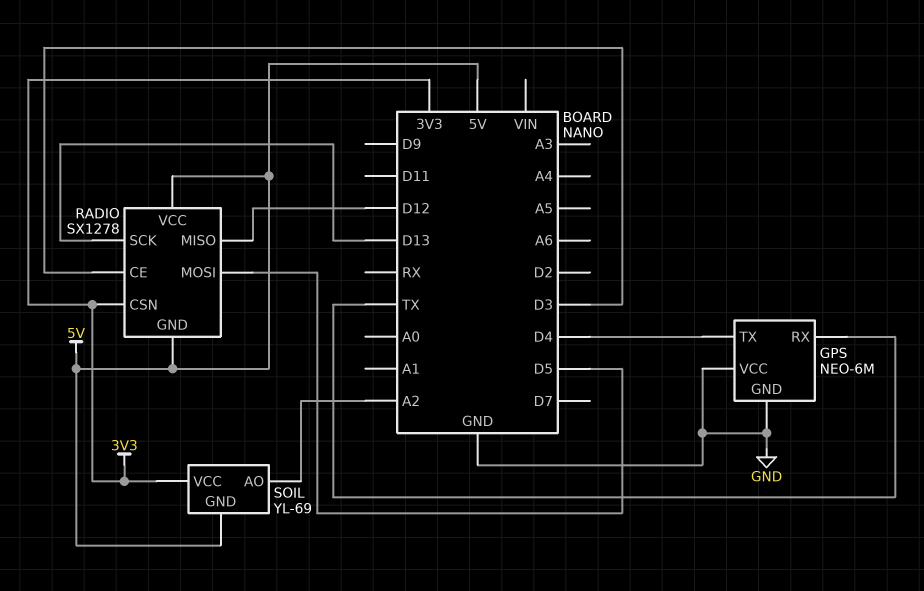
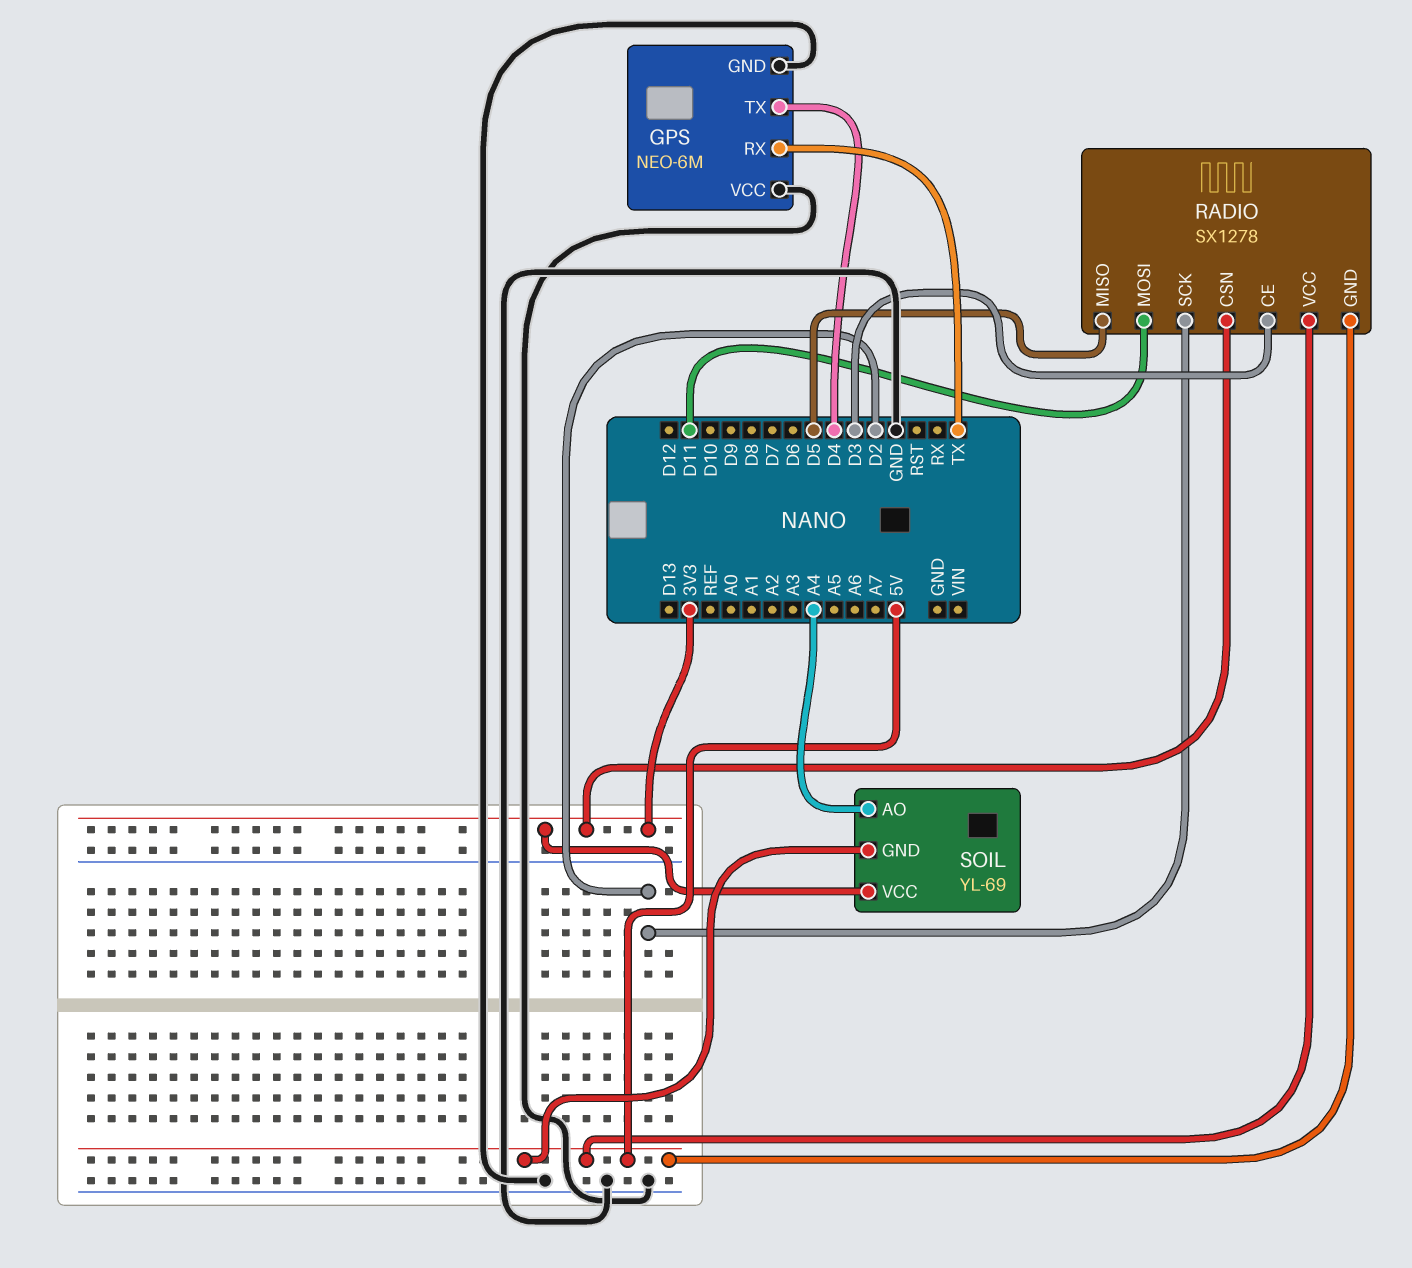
RADIO pin MISO: D12 -> D5
RADIO pin MOSI: D5 -> D11
RADIO pin SCK: D13 -> D2
SOIL pin AO: A2 -> A4

